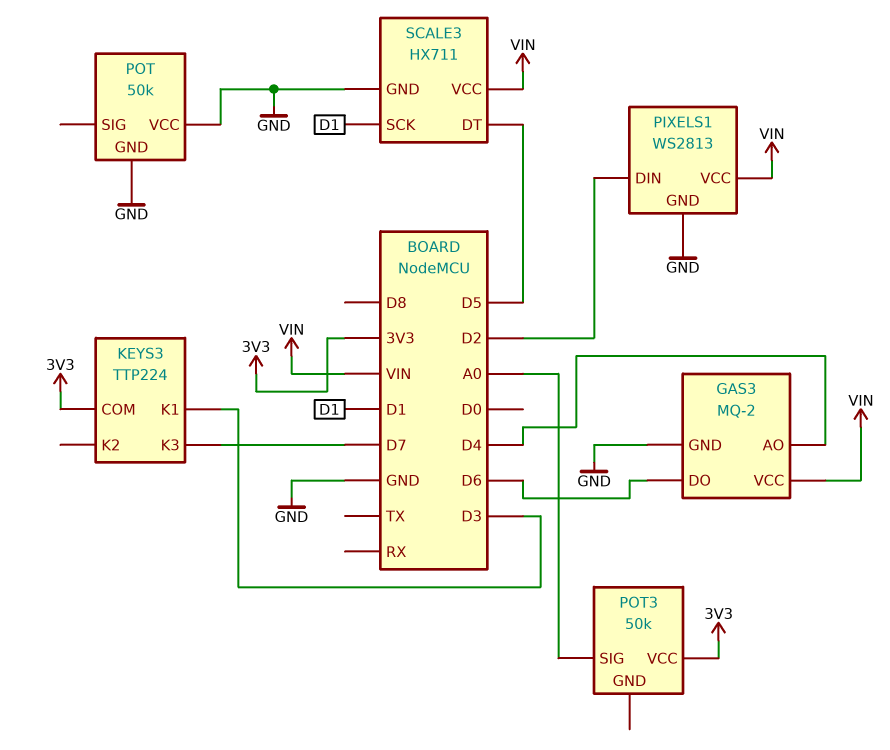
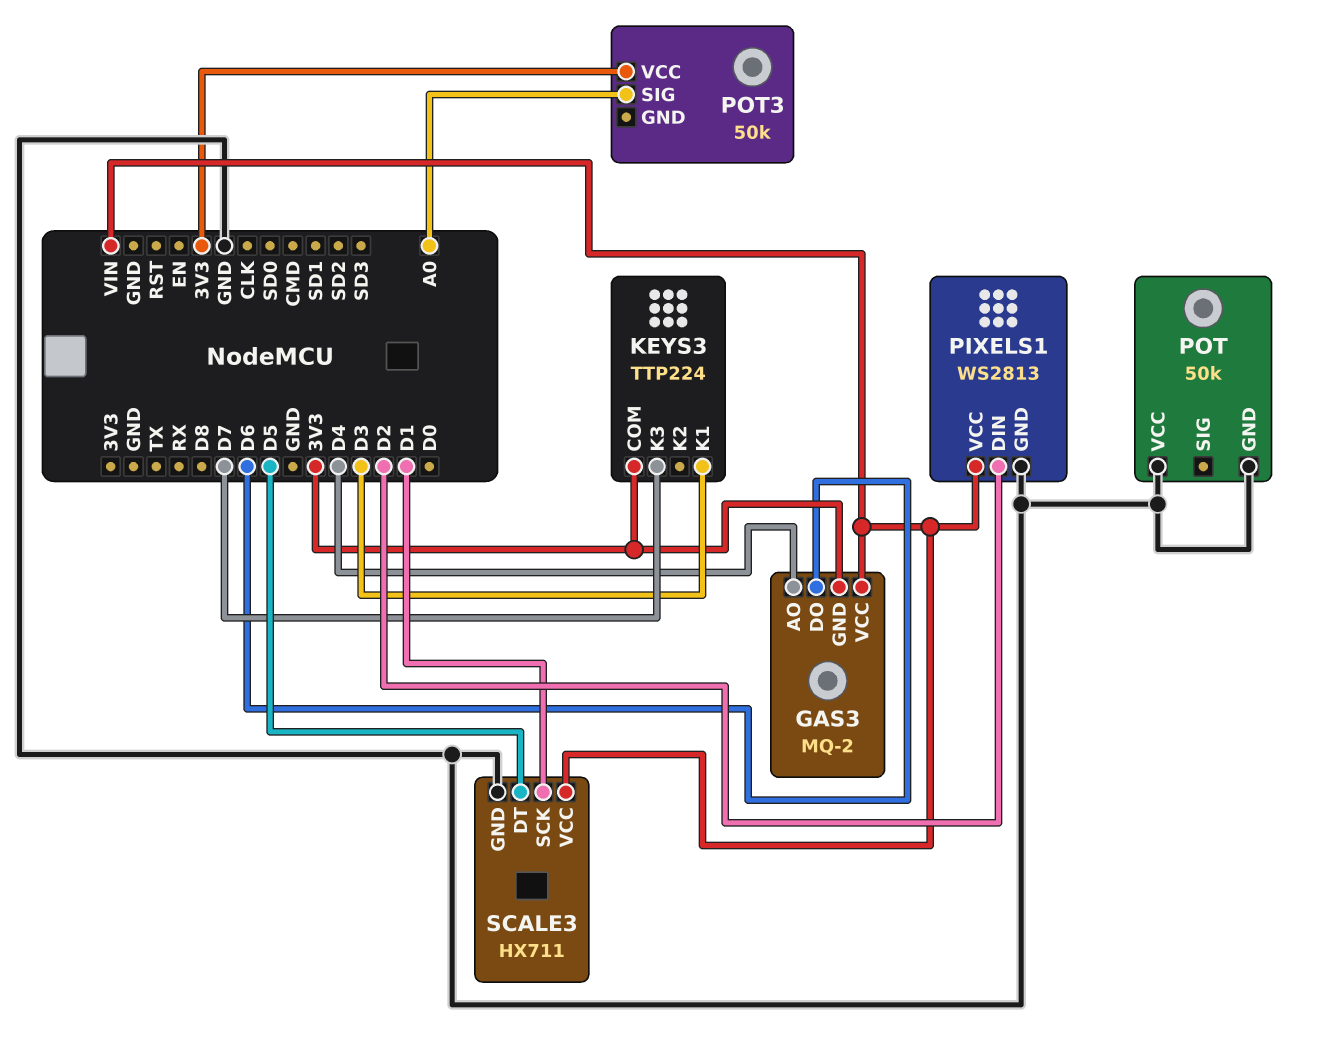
GAS3 pin GND: GND -> 3V3

